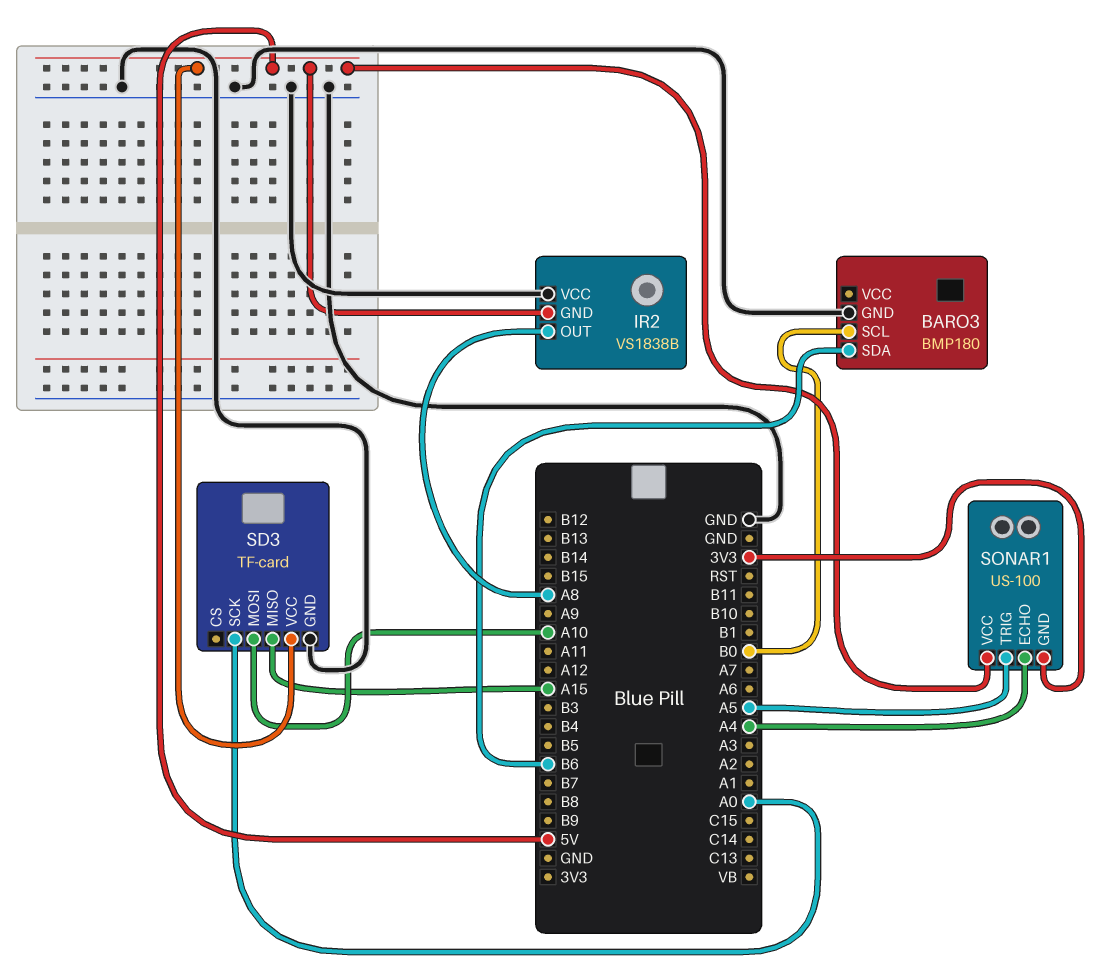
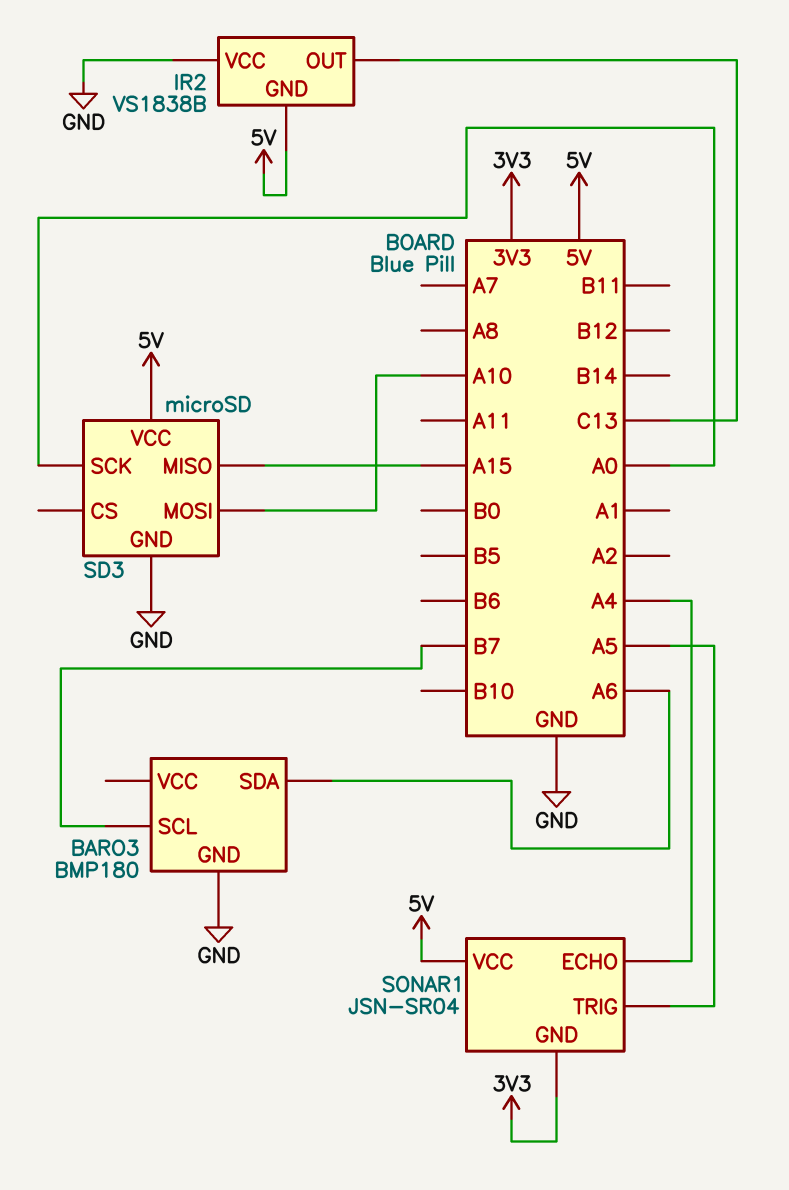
BARO3 pin SCL: B0 -> B7
BARO3 pin SDA: B6 -> A6
IR2 pin OUT: A8 -> C13
SD3: TF-card -> microSD
SONAR1: US-100 -> JSN-SR04

